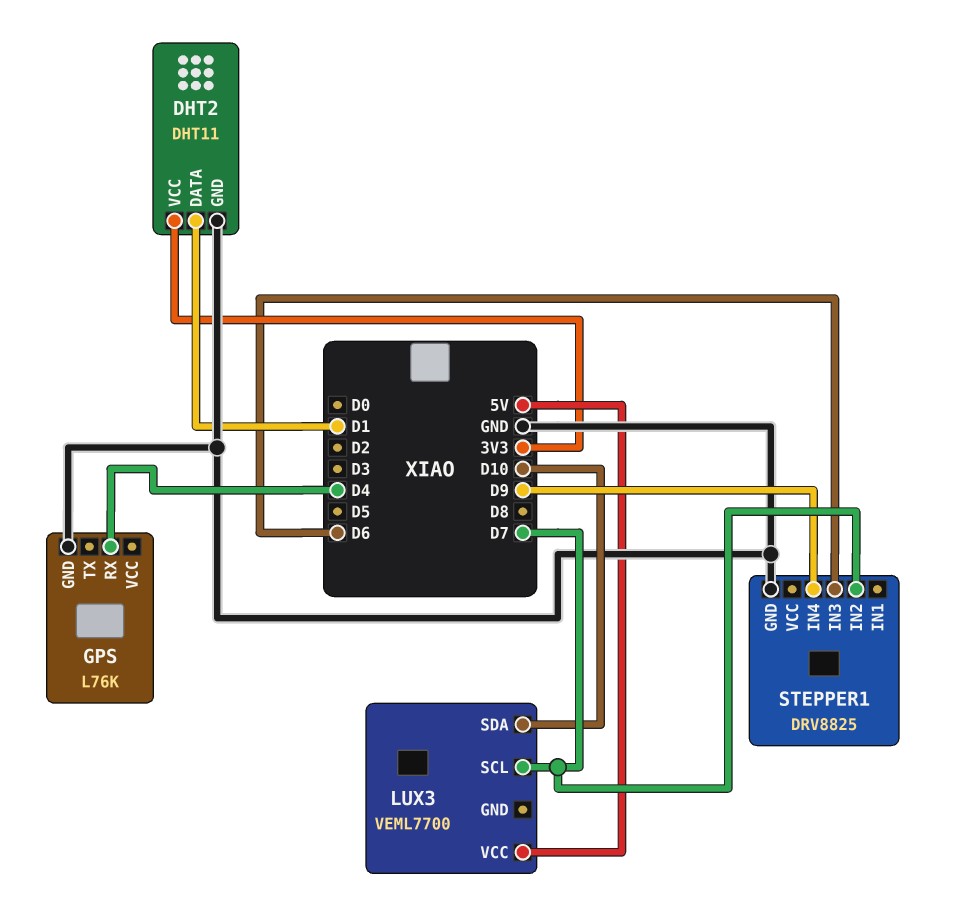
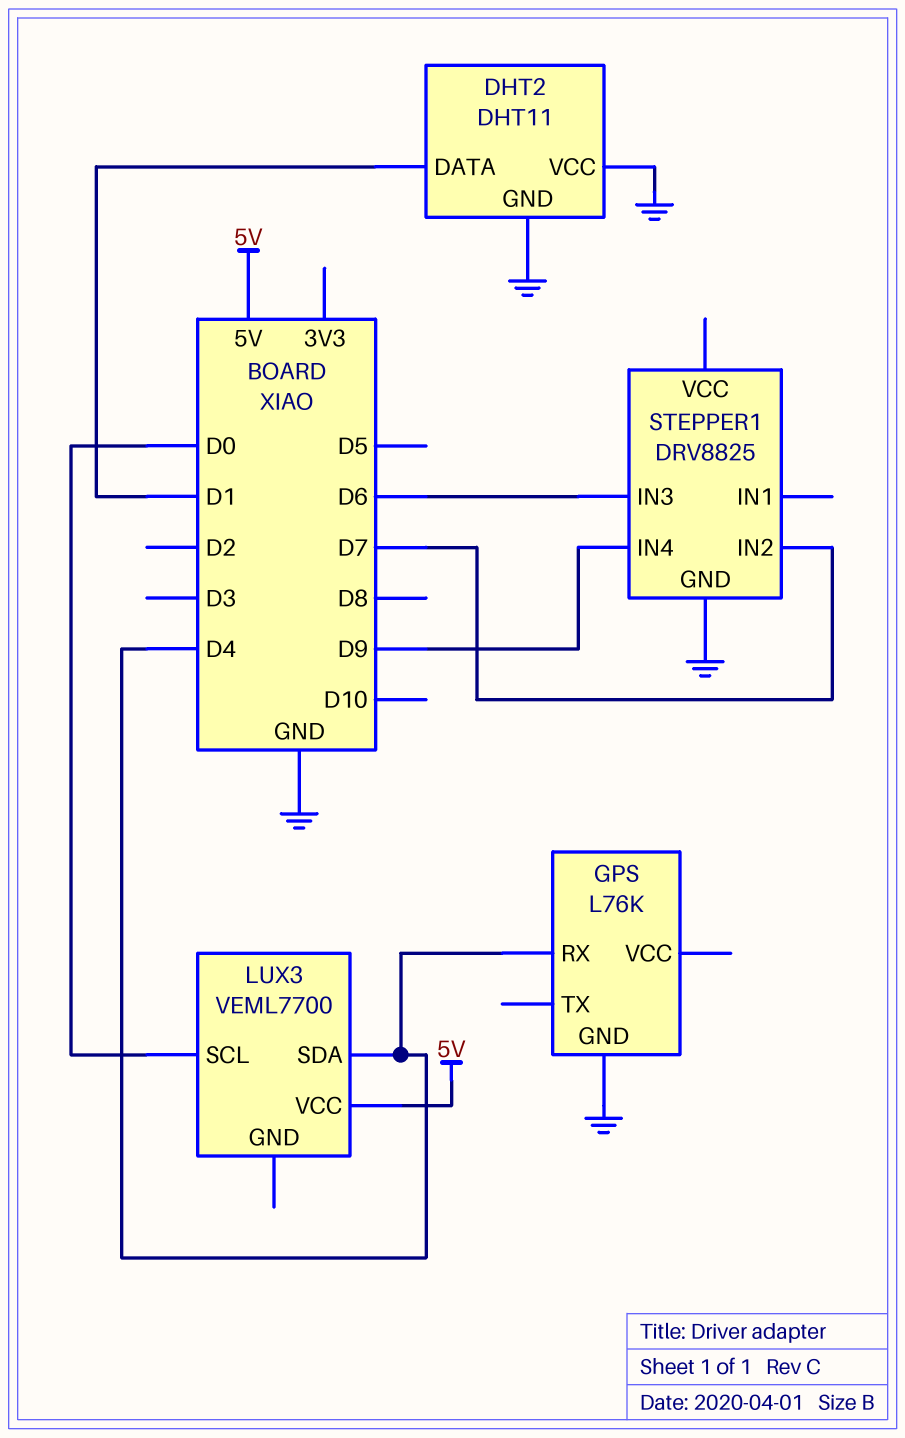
DHT2 pin VCC: 3V3 -> GND
LUX3 pin SCL: D7 -> D0
LUX3 pin SDA: D10 -> D4

